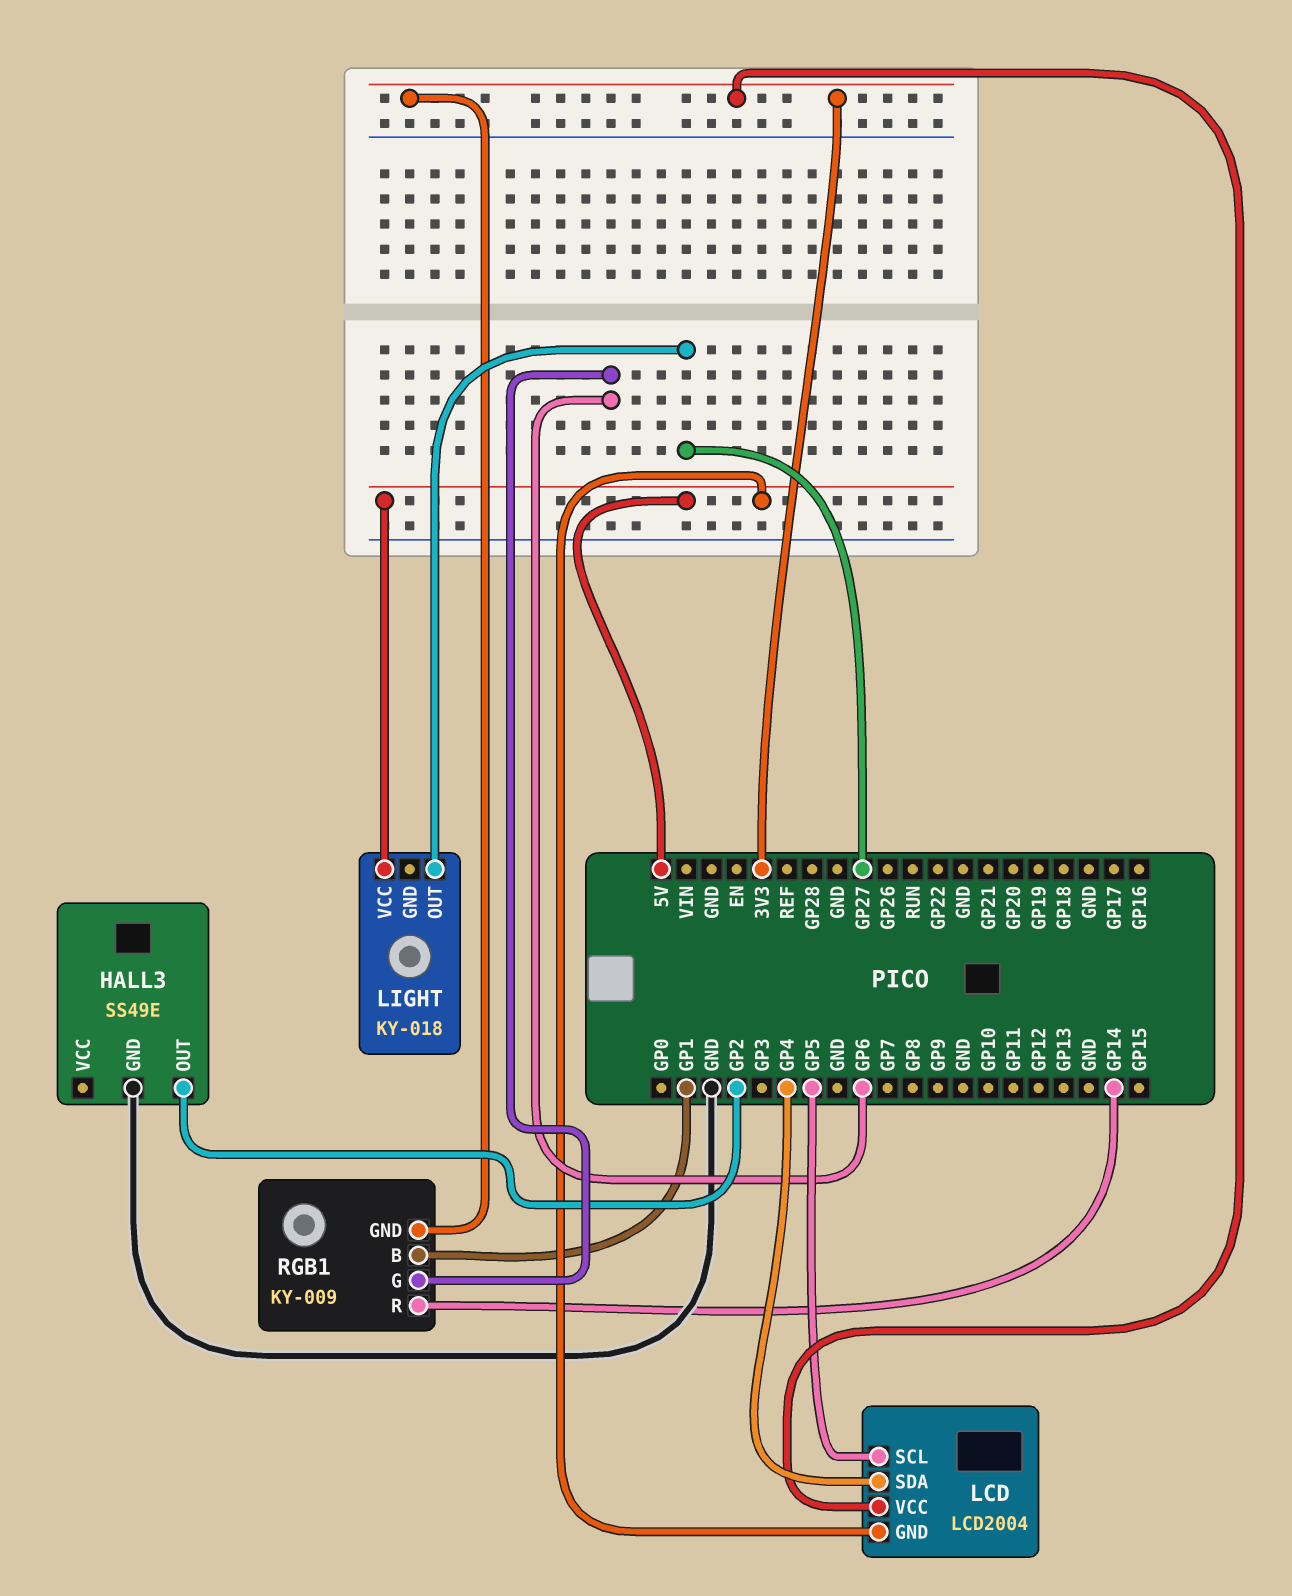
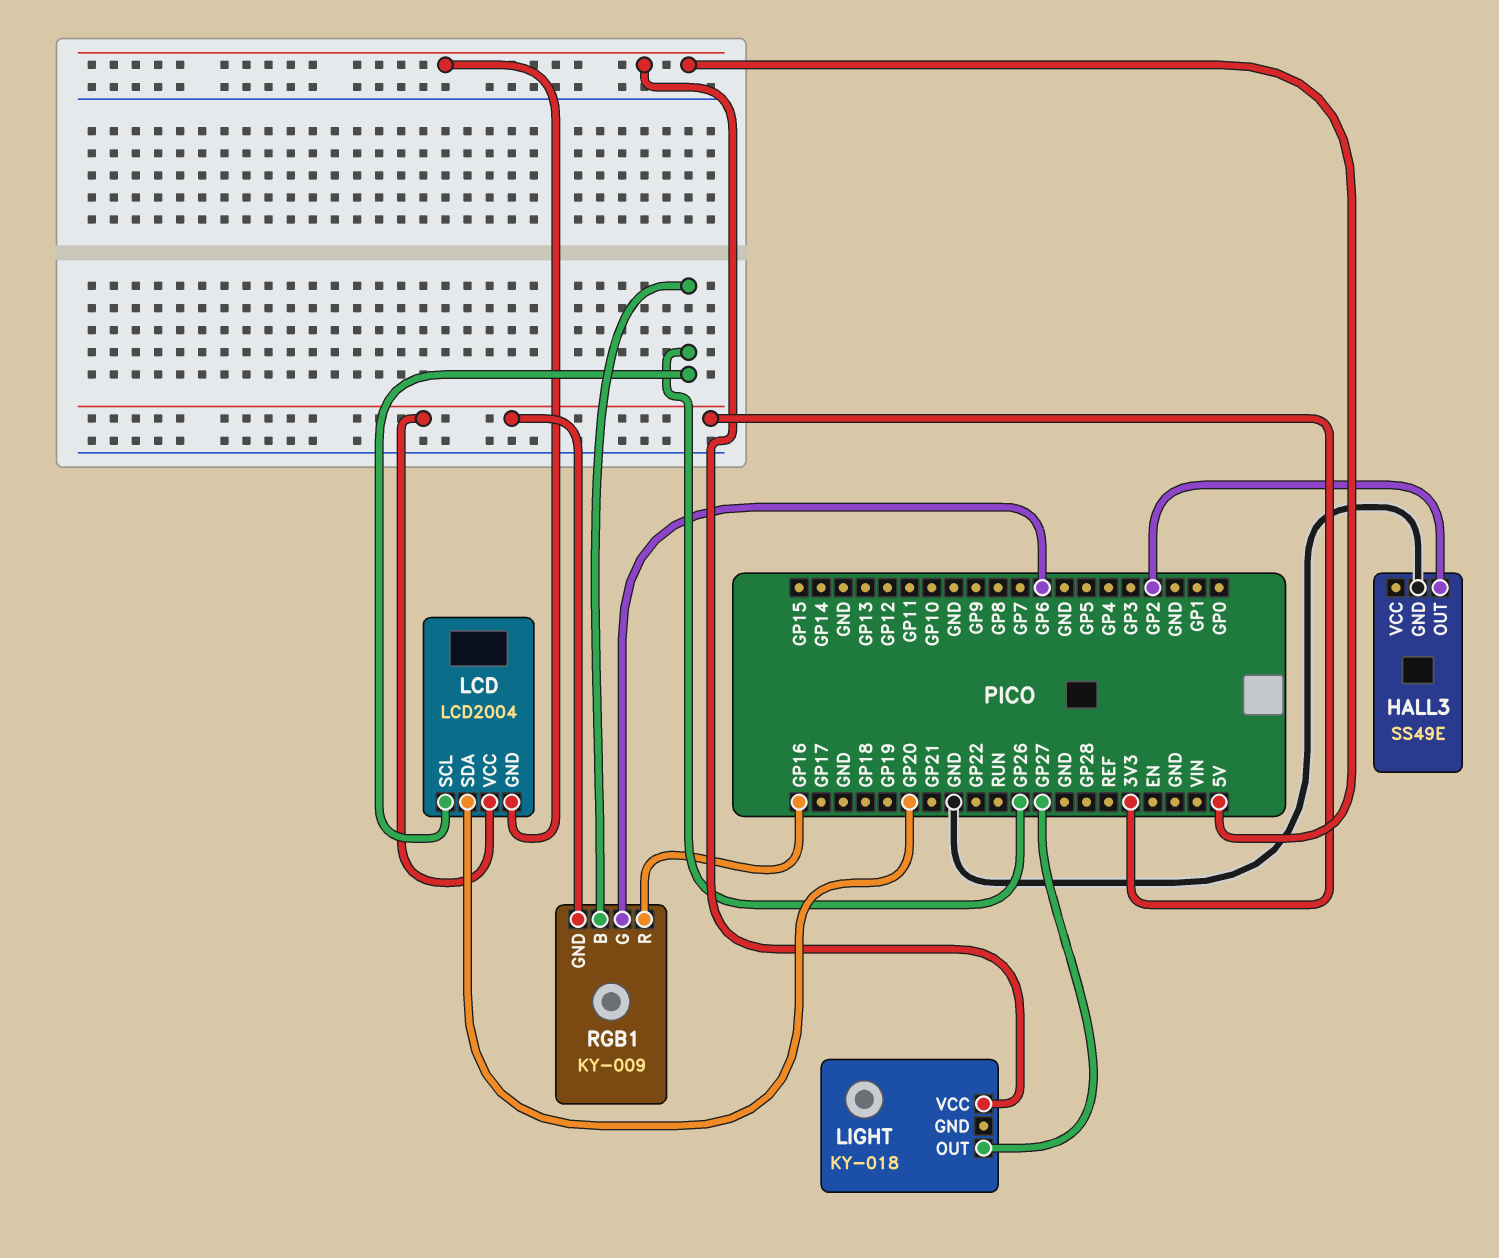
LCD pin SCL: GP5 -> GP26
LCD pin SDA: GP4 -> GP20
RGB1 pin B: GP1 -> GP26
RGB1 pin R: GP14 -> GP16

